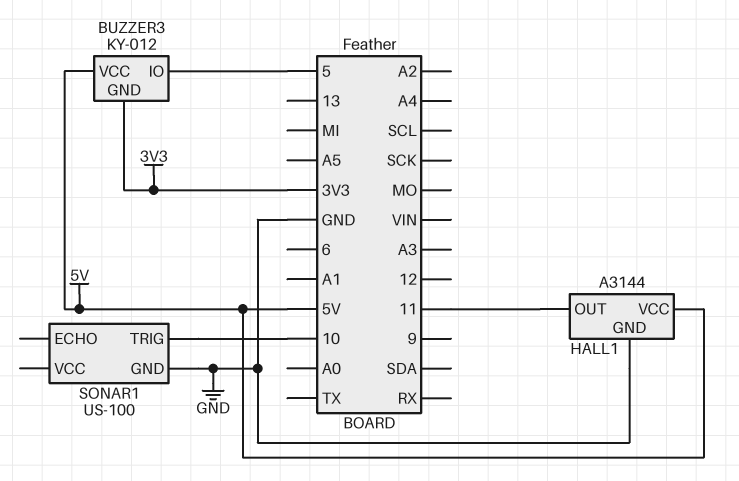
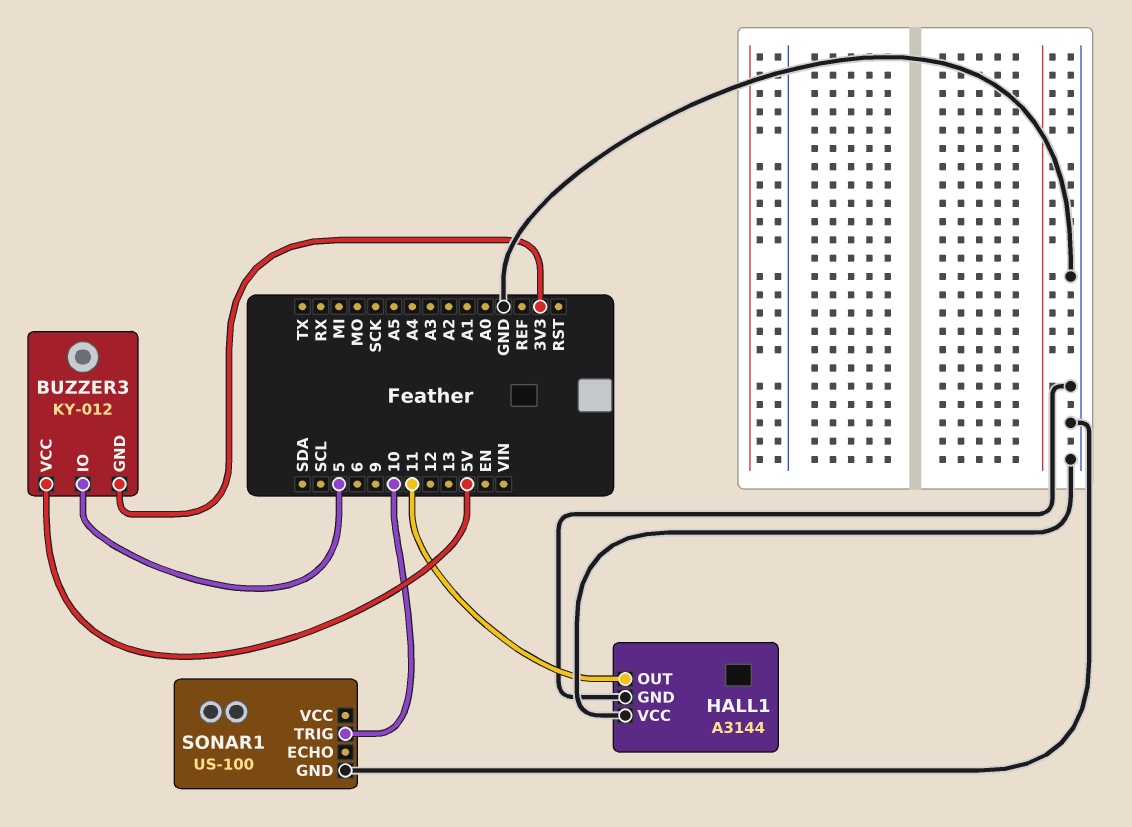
HALL1 pin VCC: 5V -> GND

